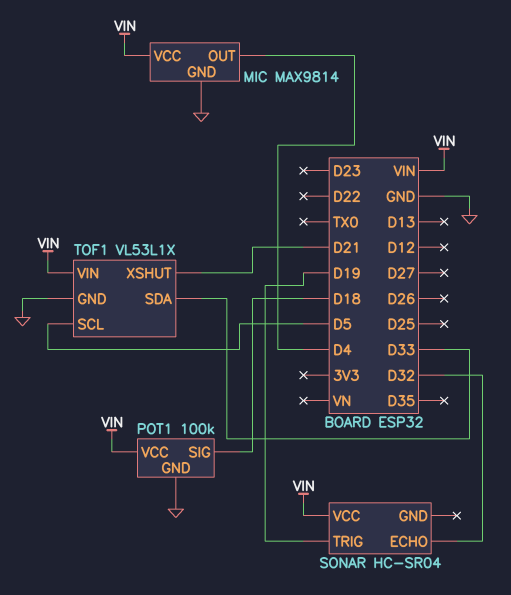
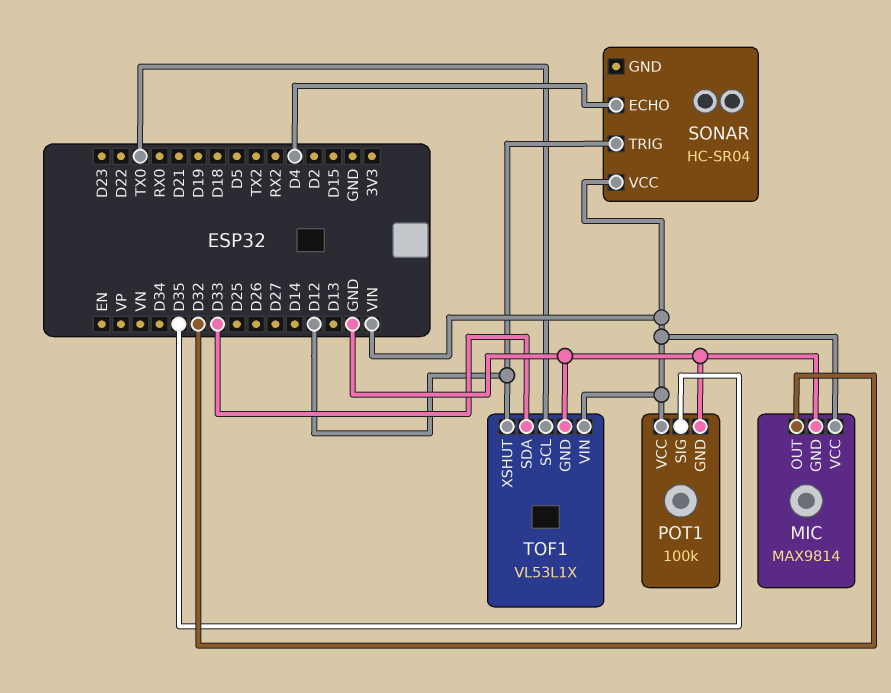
MIC pin OUT: D4 -> D32
POT1 pin SIG: D18 -> D35
SONAR pin ECHO: D32 -> D4
SONAR pin TRIG: D19 -> D12
TOF1 pin SCL: D5 -> TX0
TOF1 pin XSHUT: D21 -> D12

